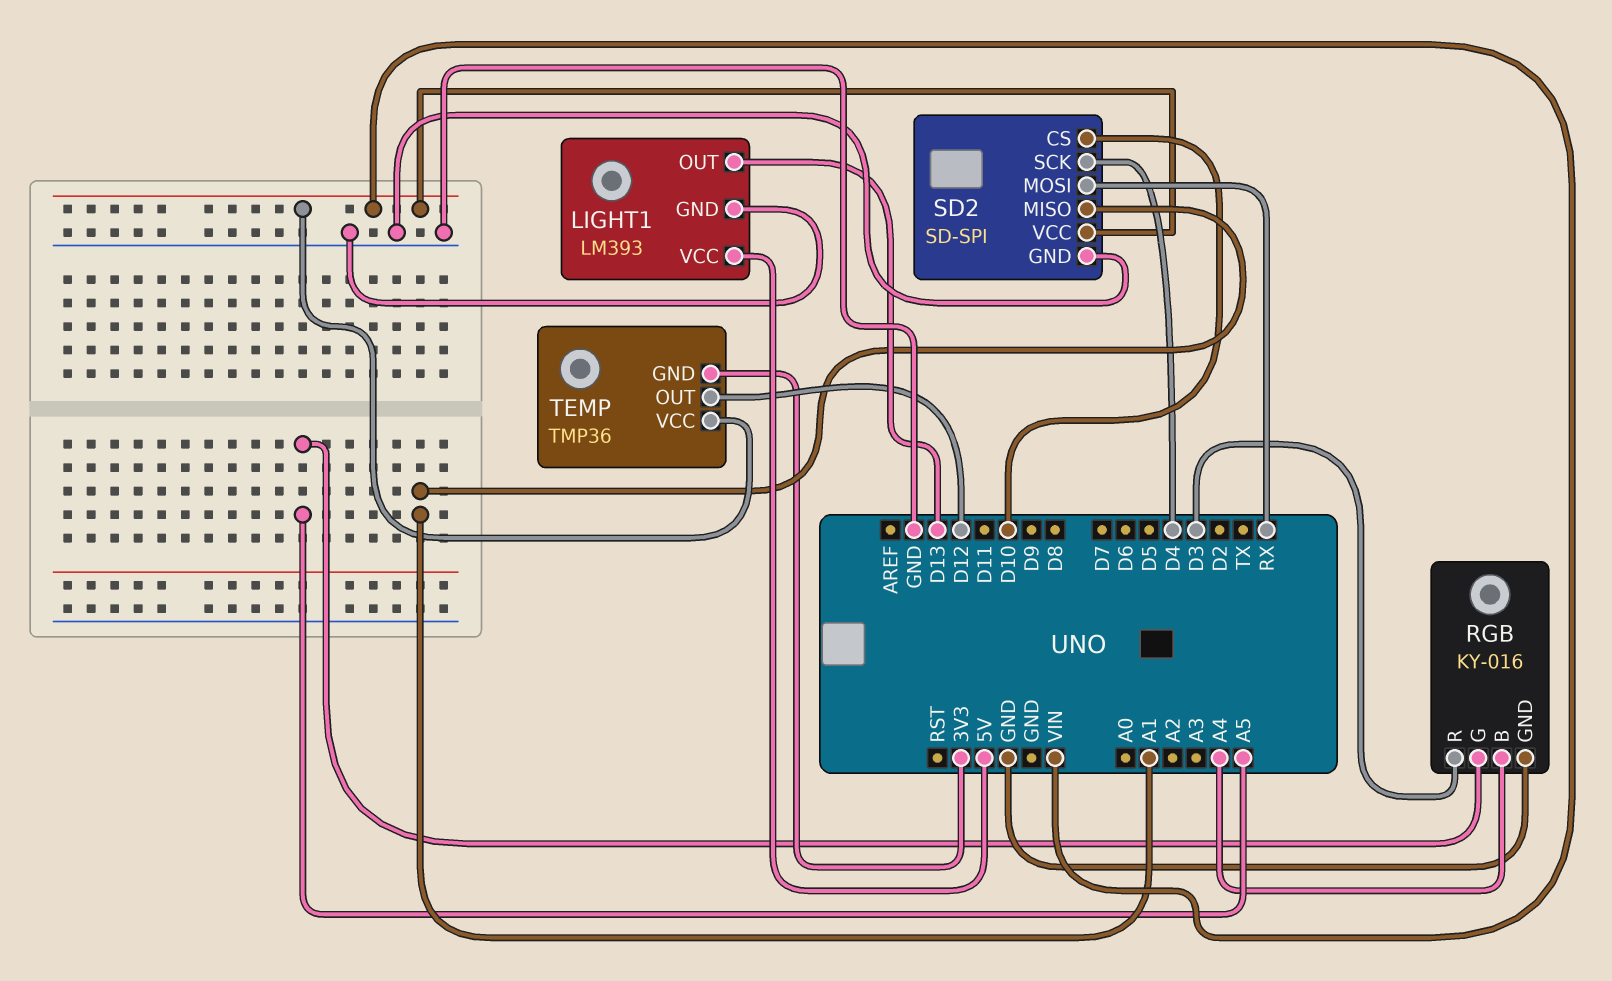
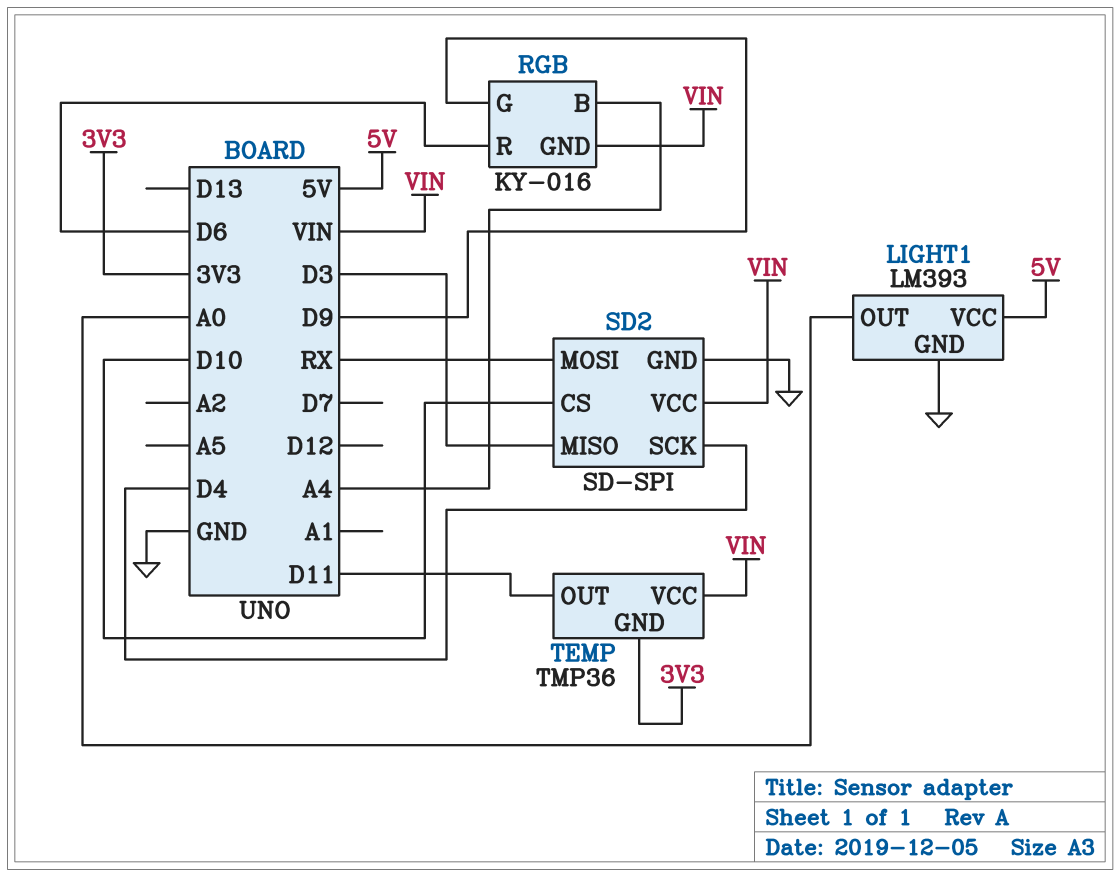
LIGHT1 pin OUT: D13 -> A0
RGB pin G: A5 -> D9
RGB pin GND: GND -> VIN
RGB pin R: D3 -> D6
SD2 pin MISO: A1 -> D3
TEMP pin OUT: D12 -> D11

